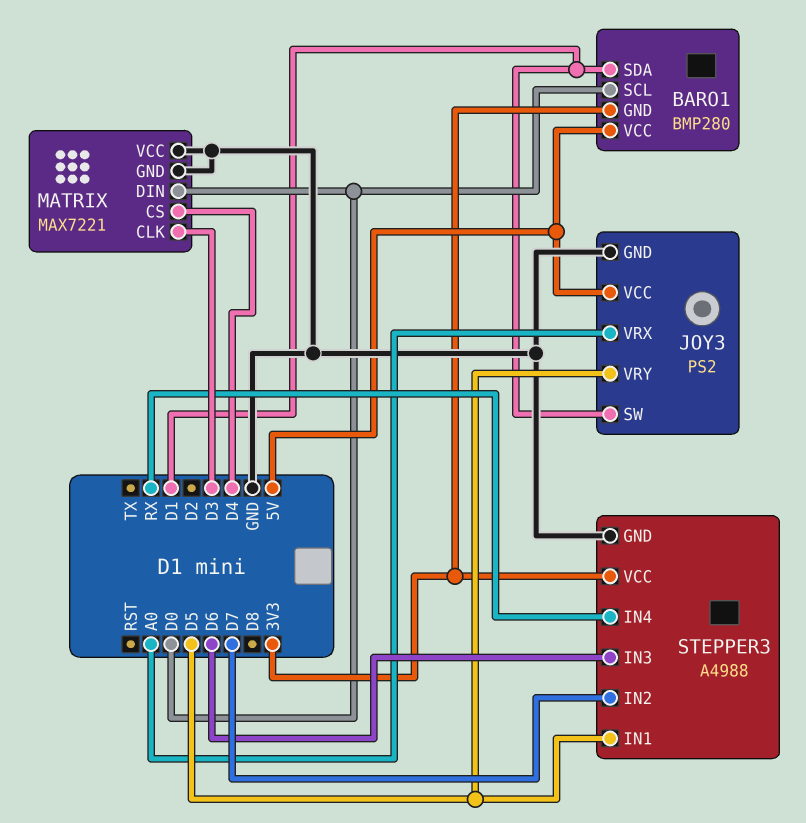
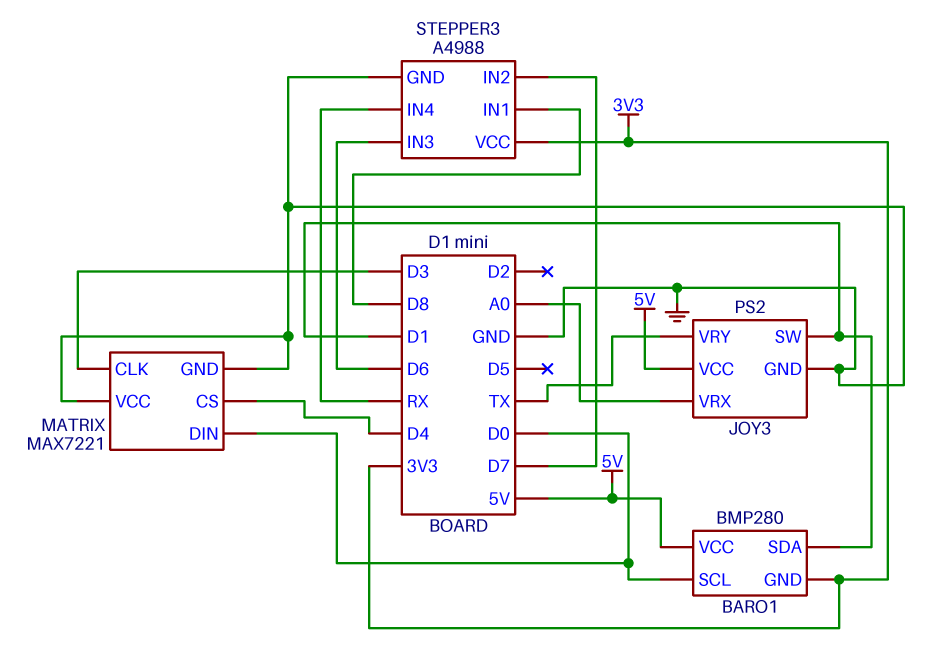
JOY3 pin VRY: D5 -> TX
STEPPER3 pin IN1: D5 -> D8

